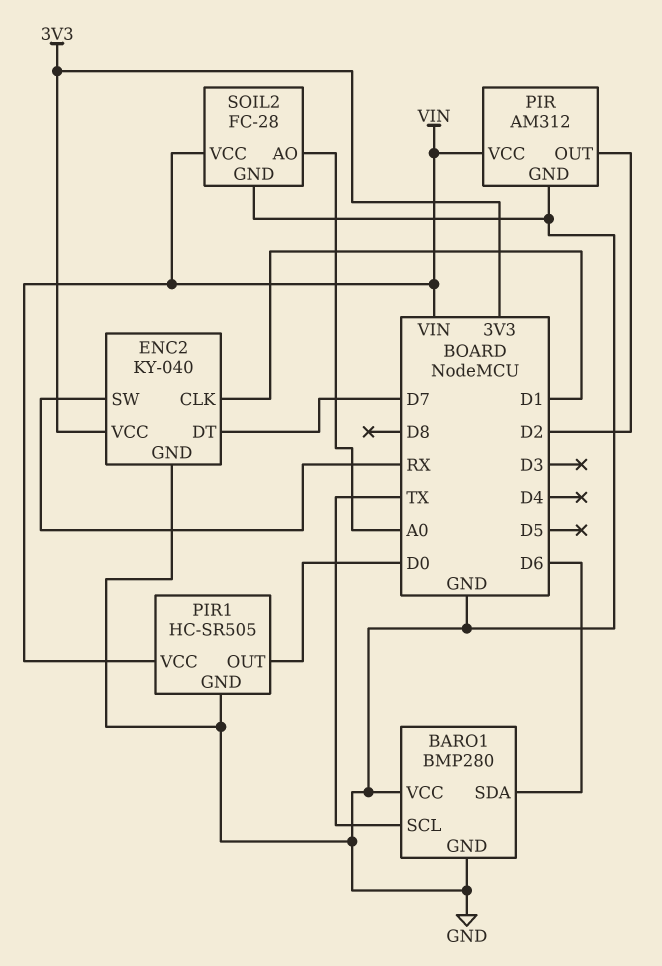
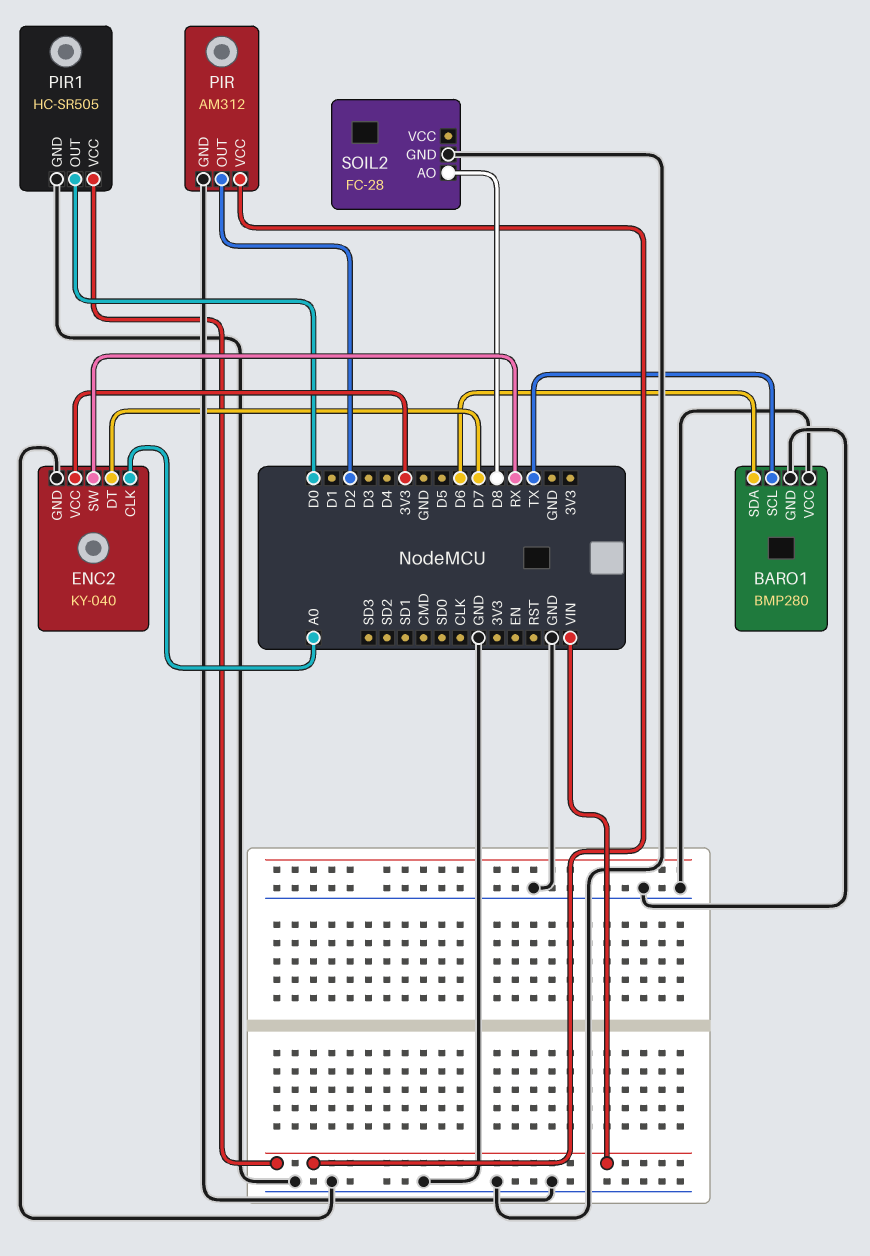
ENC2 pin CLK: D1 -> A0
SOIL2 pin AO: A0 -> D8
SOIL2 pin VCC: VIN -> none

